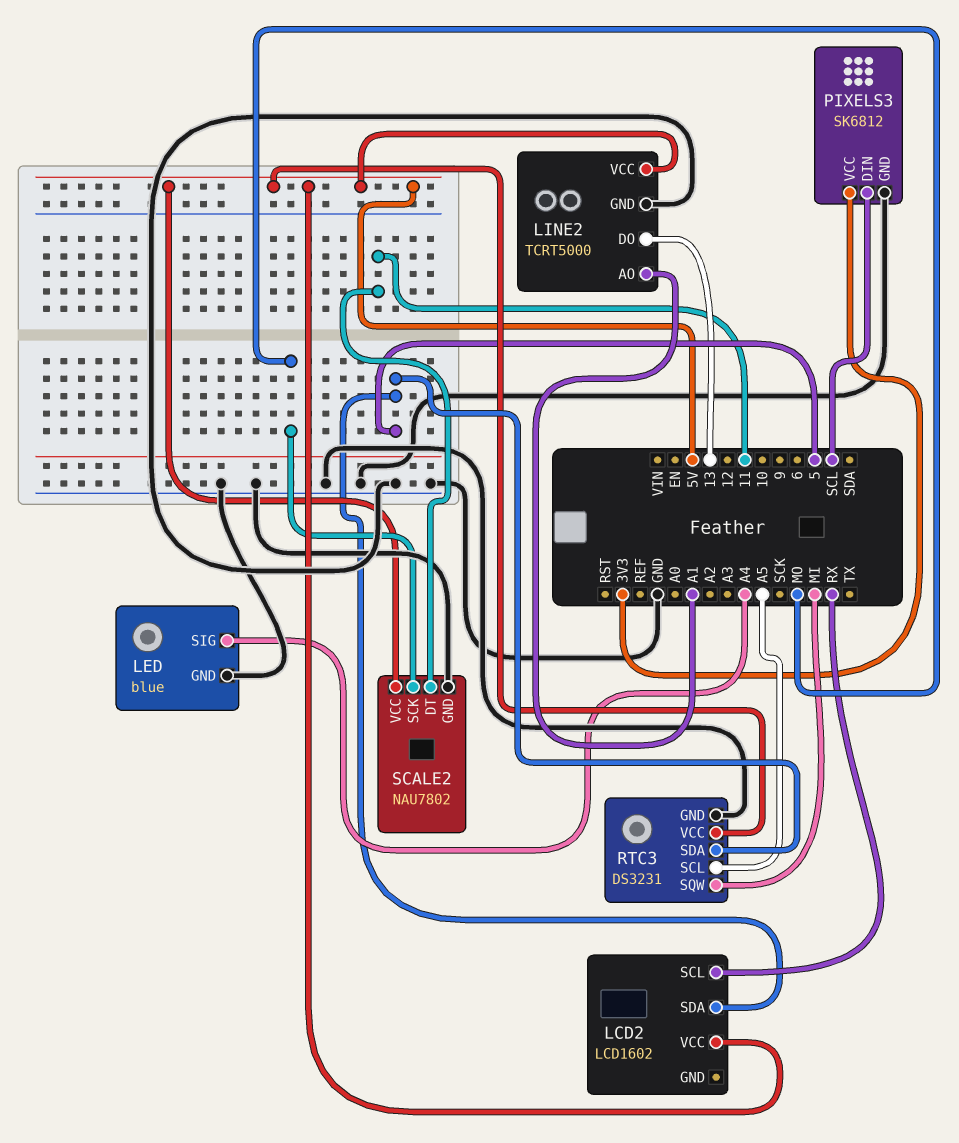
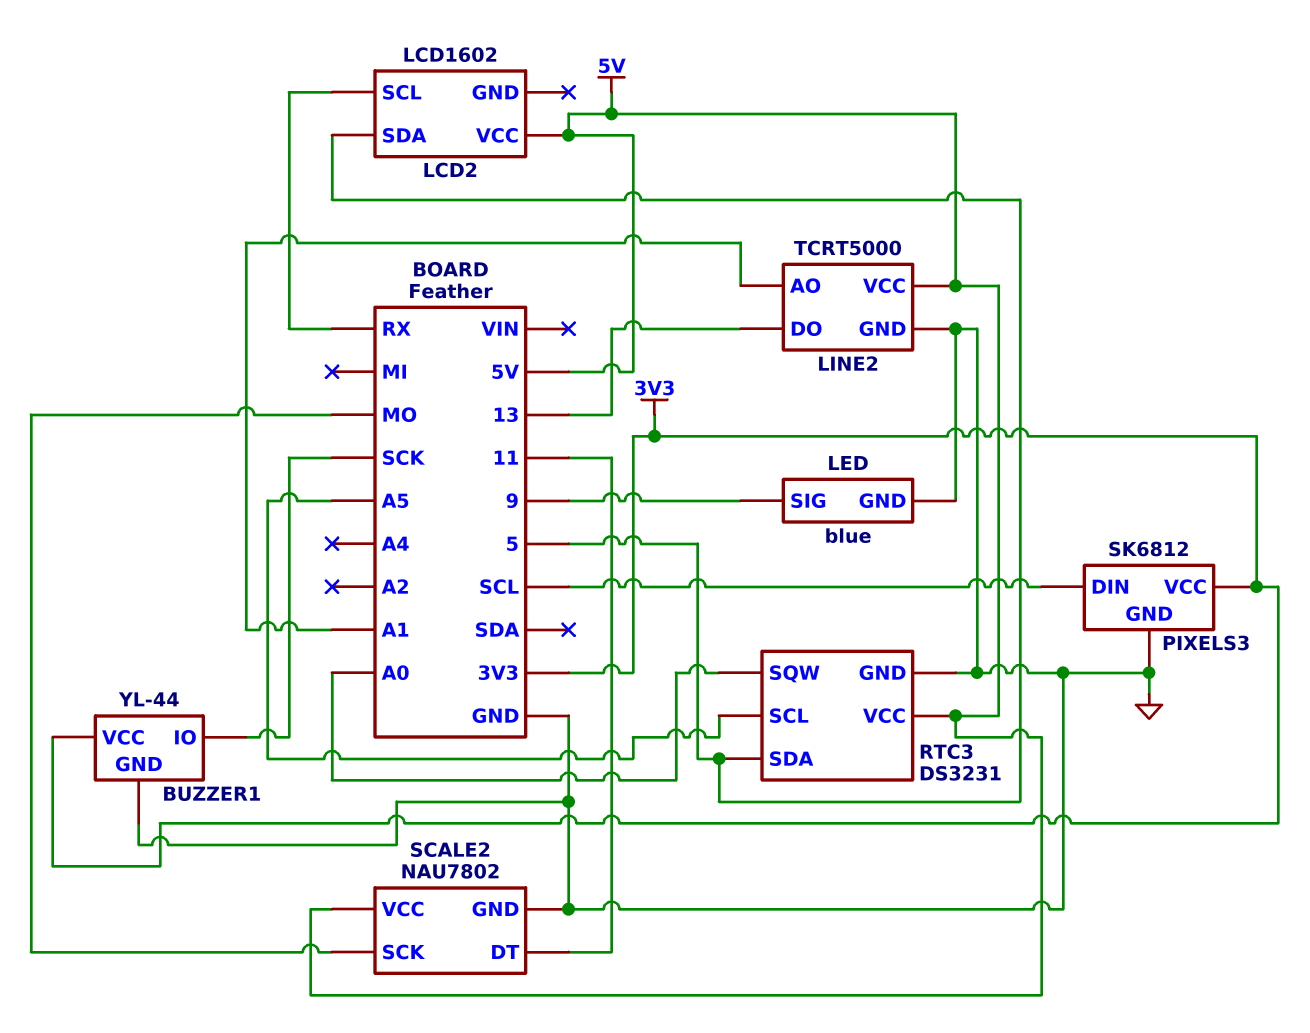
BUZZER1: none -> YL-44
BUZZER1 pin GND: none -> GND
BUZZER1 pin IO: none -> SCK
BUZZER1 pin VCC: none -> 3V3
LED pin SIG: A4 -> 9
RTC3 pin SQW: MI -> A0

